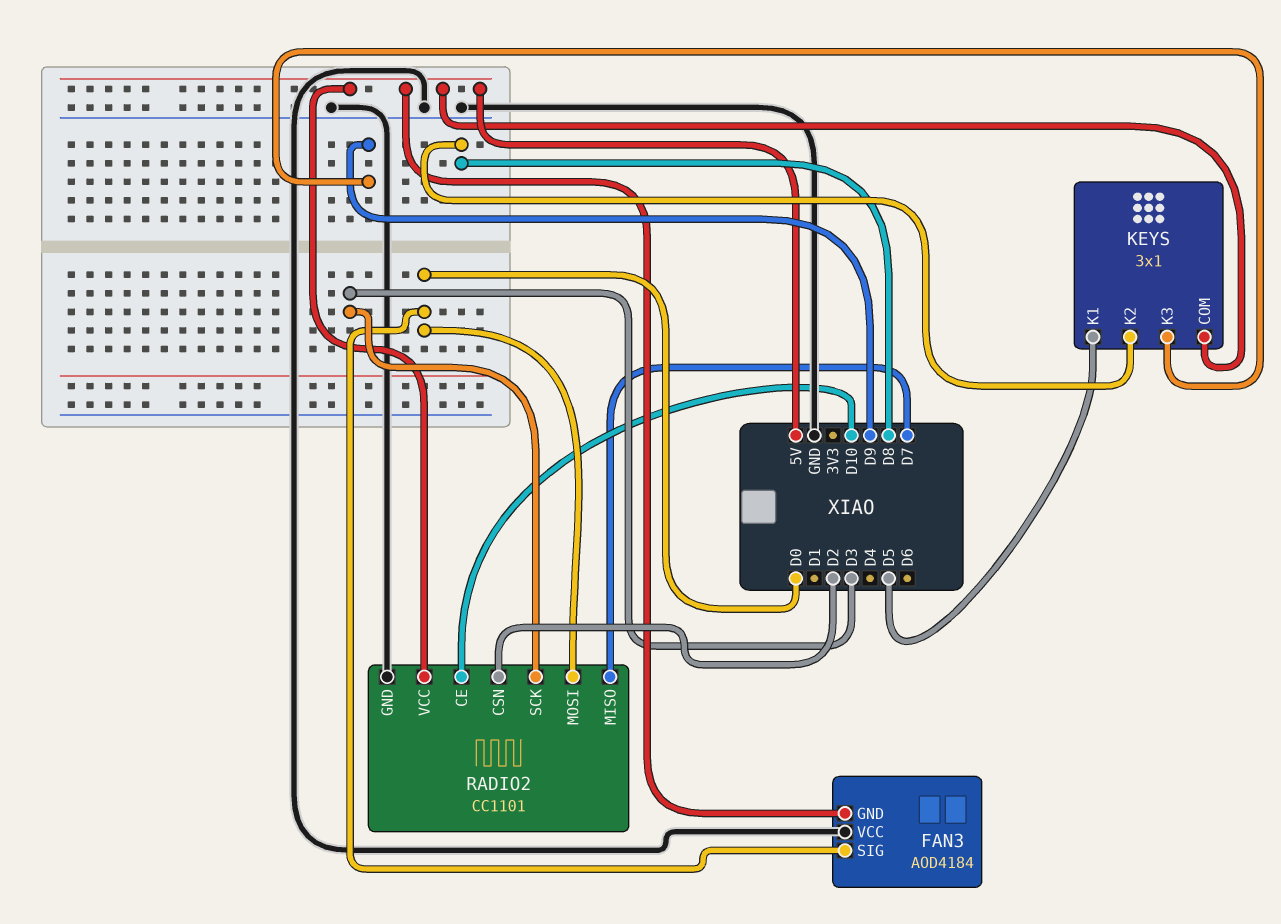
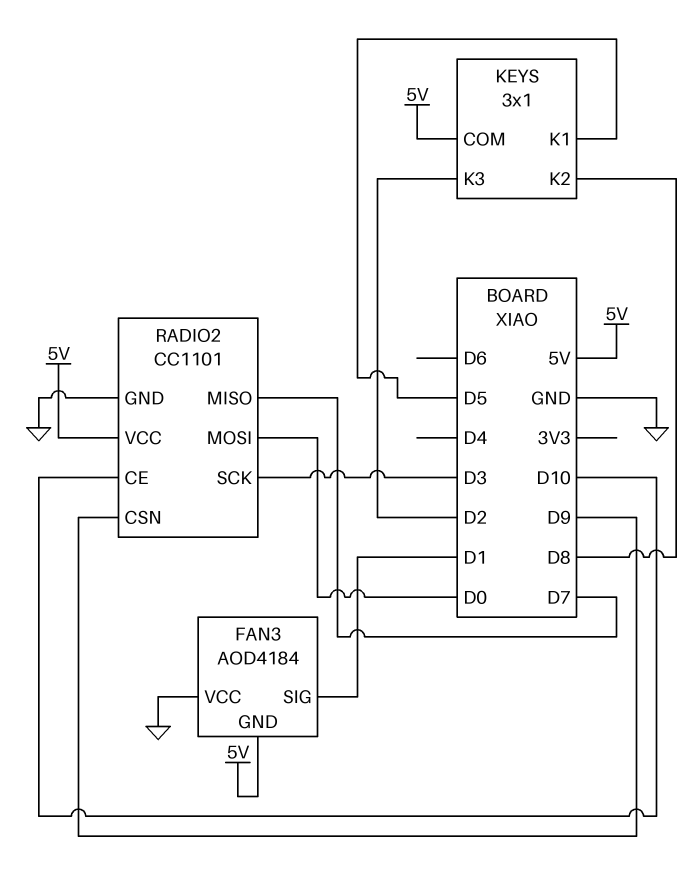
FAN3 pin SIG: D0 -> D1
KEYS pin K3: D9 -> D2
RADIO2 pin CSN: D2 -> D9

